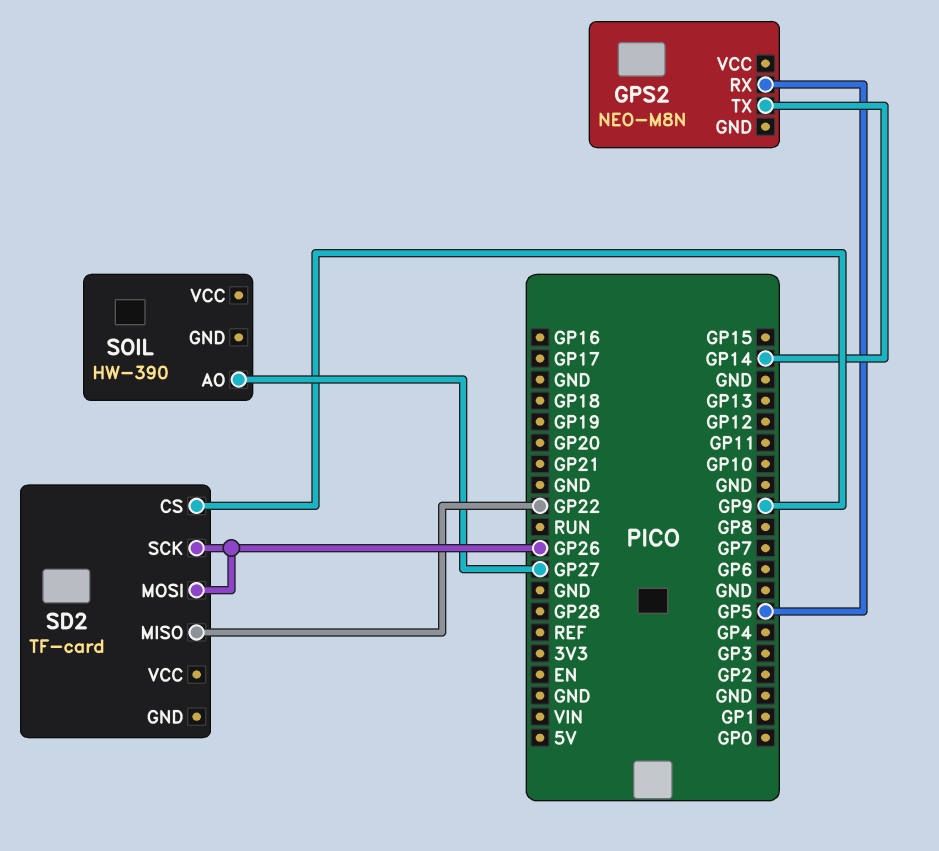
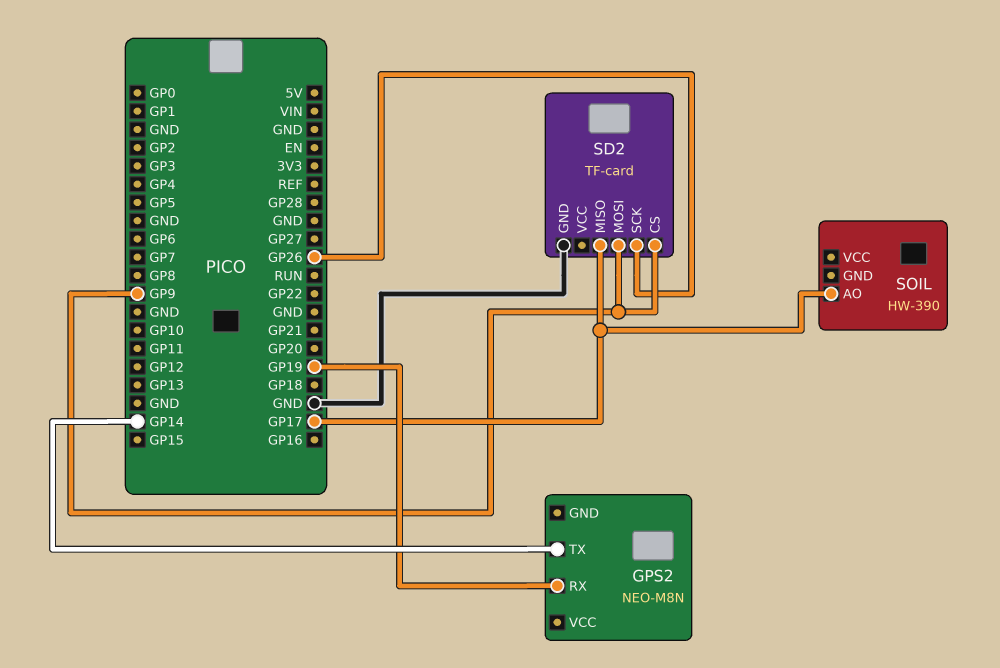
GPS2 pin RX: GP5 -> GP19
SD2 pin GND: none -> GND
SD2 pin MISO: GP22 -> GP17
SD2 pin MOSI: GP26 -> GP9
SOIL pin AO: GP27 -> GP17

